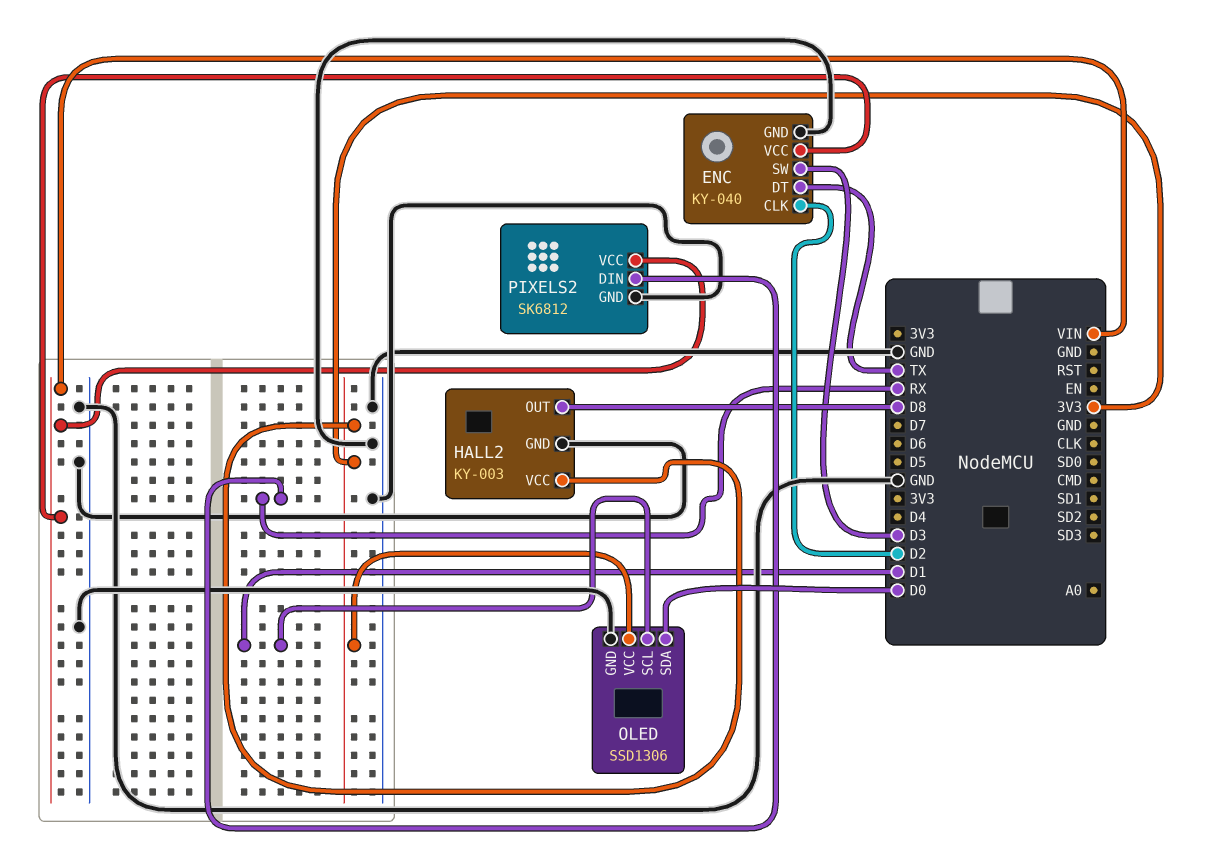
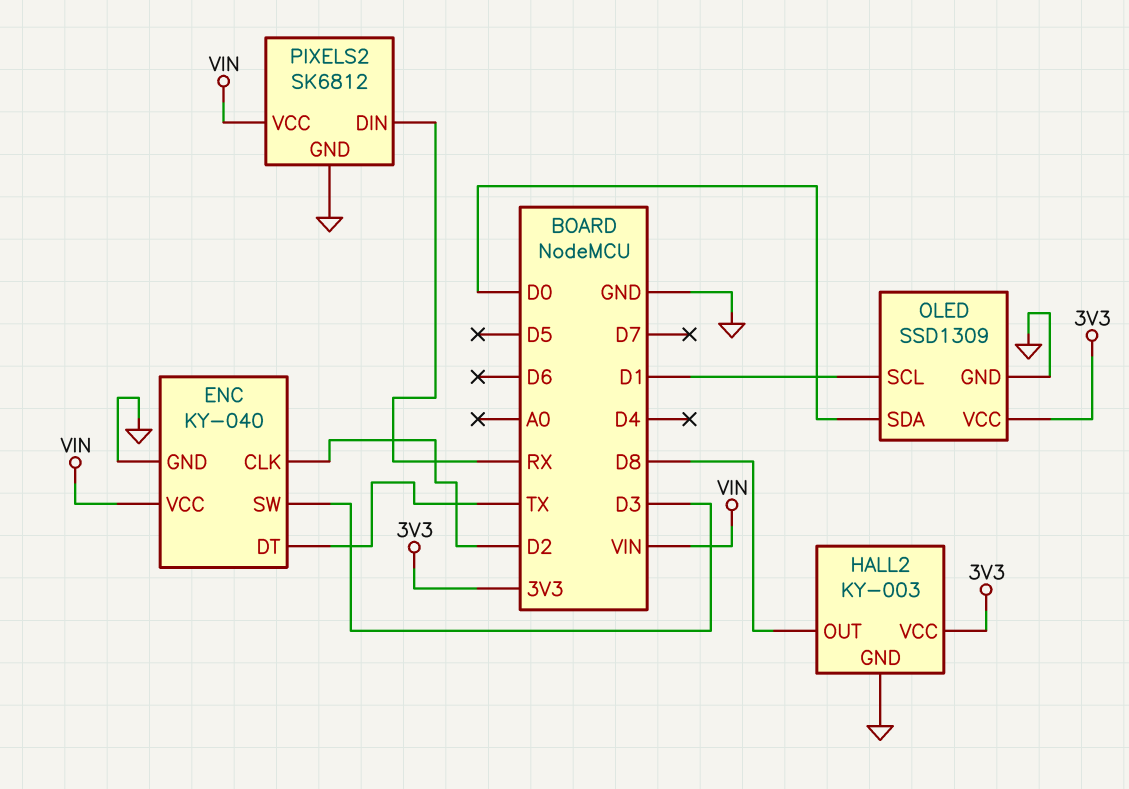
OLED: SSD1306 -> SSD1309

